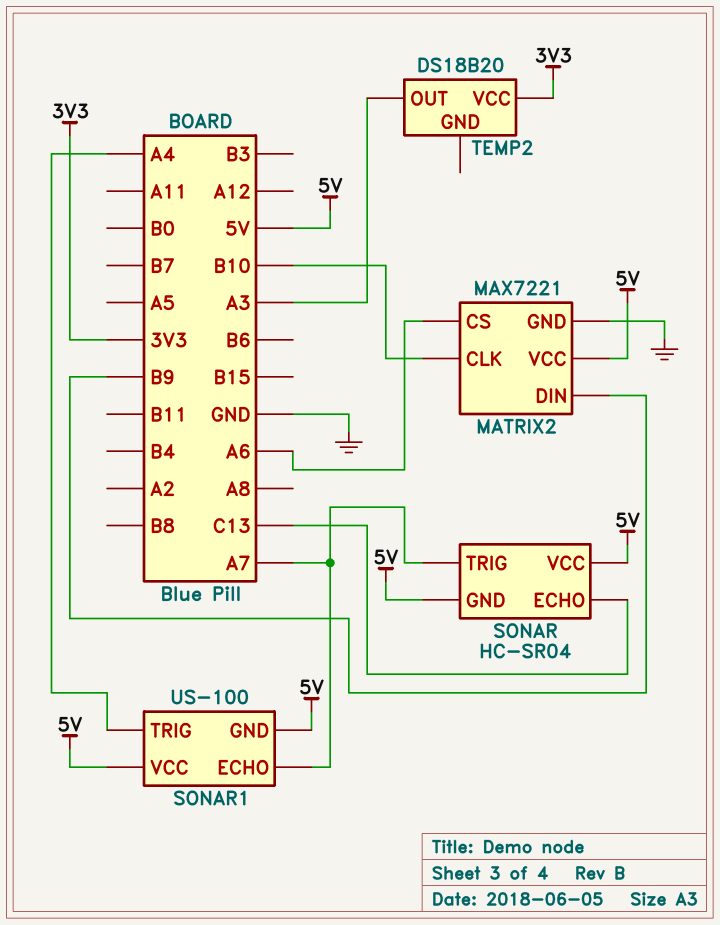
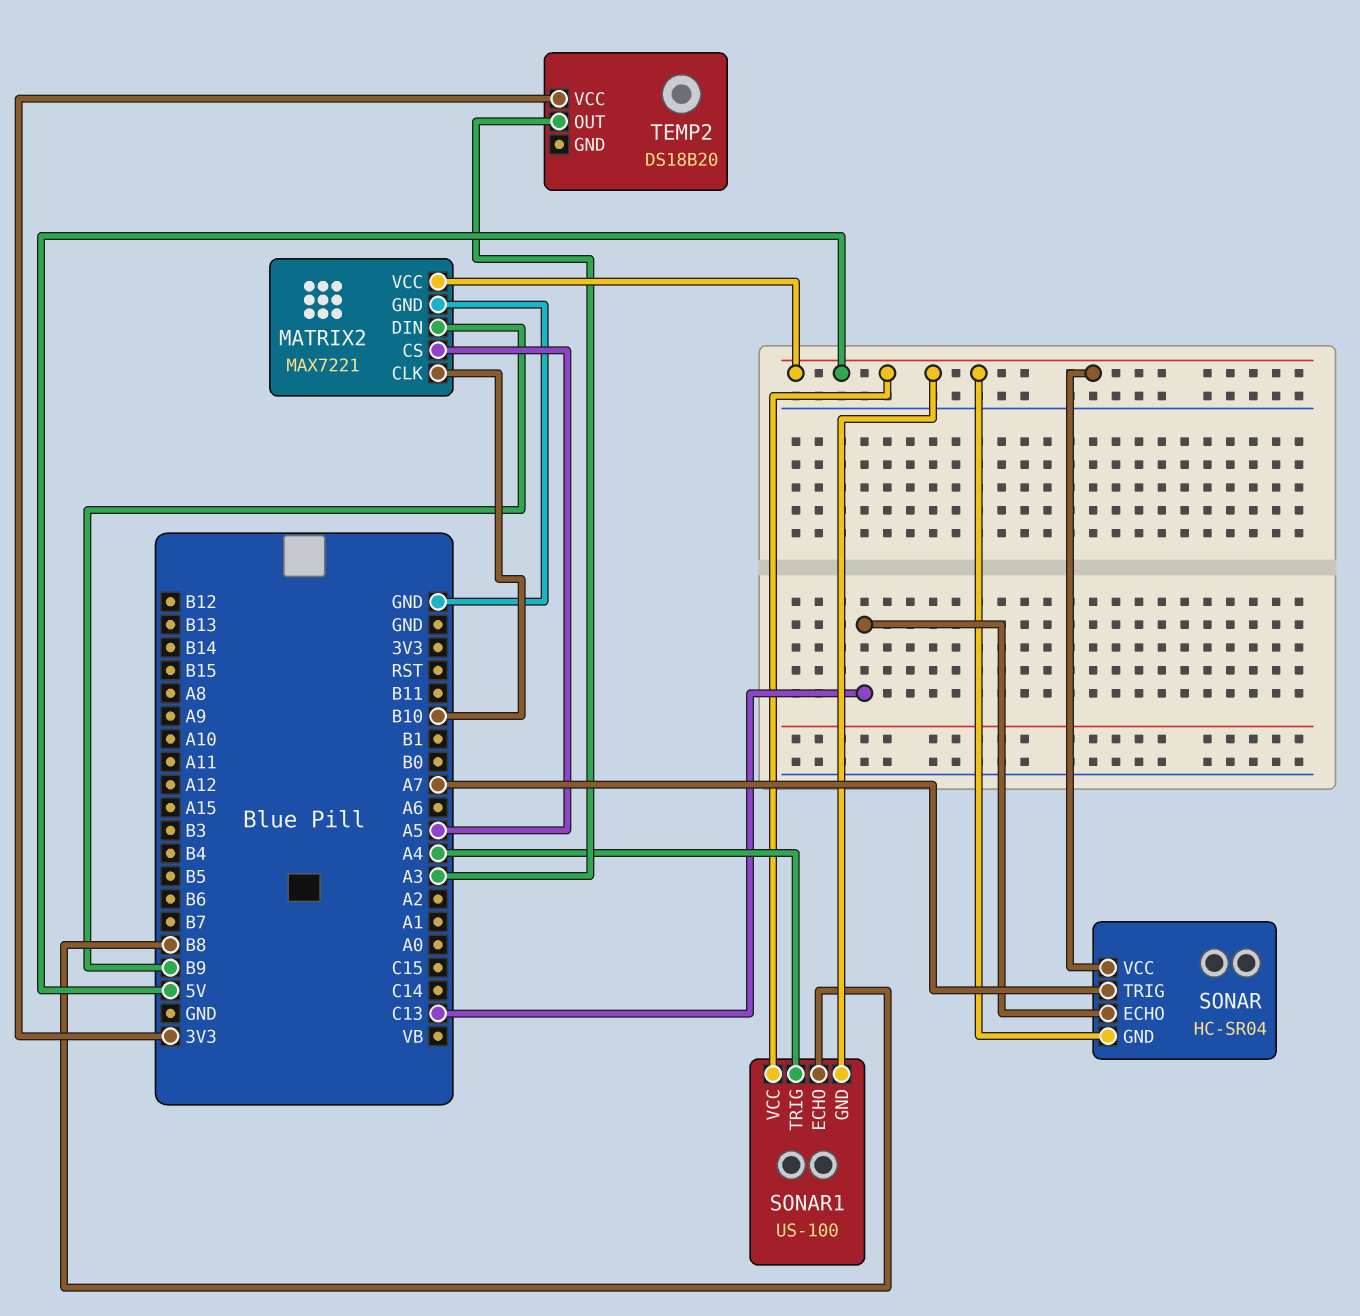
MATRIX2 pin CS: A6 -> A5
SONAR1 pin ECHO: A7 -> B8

